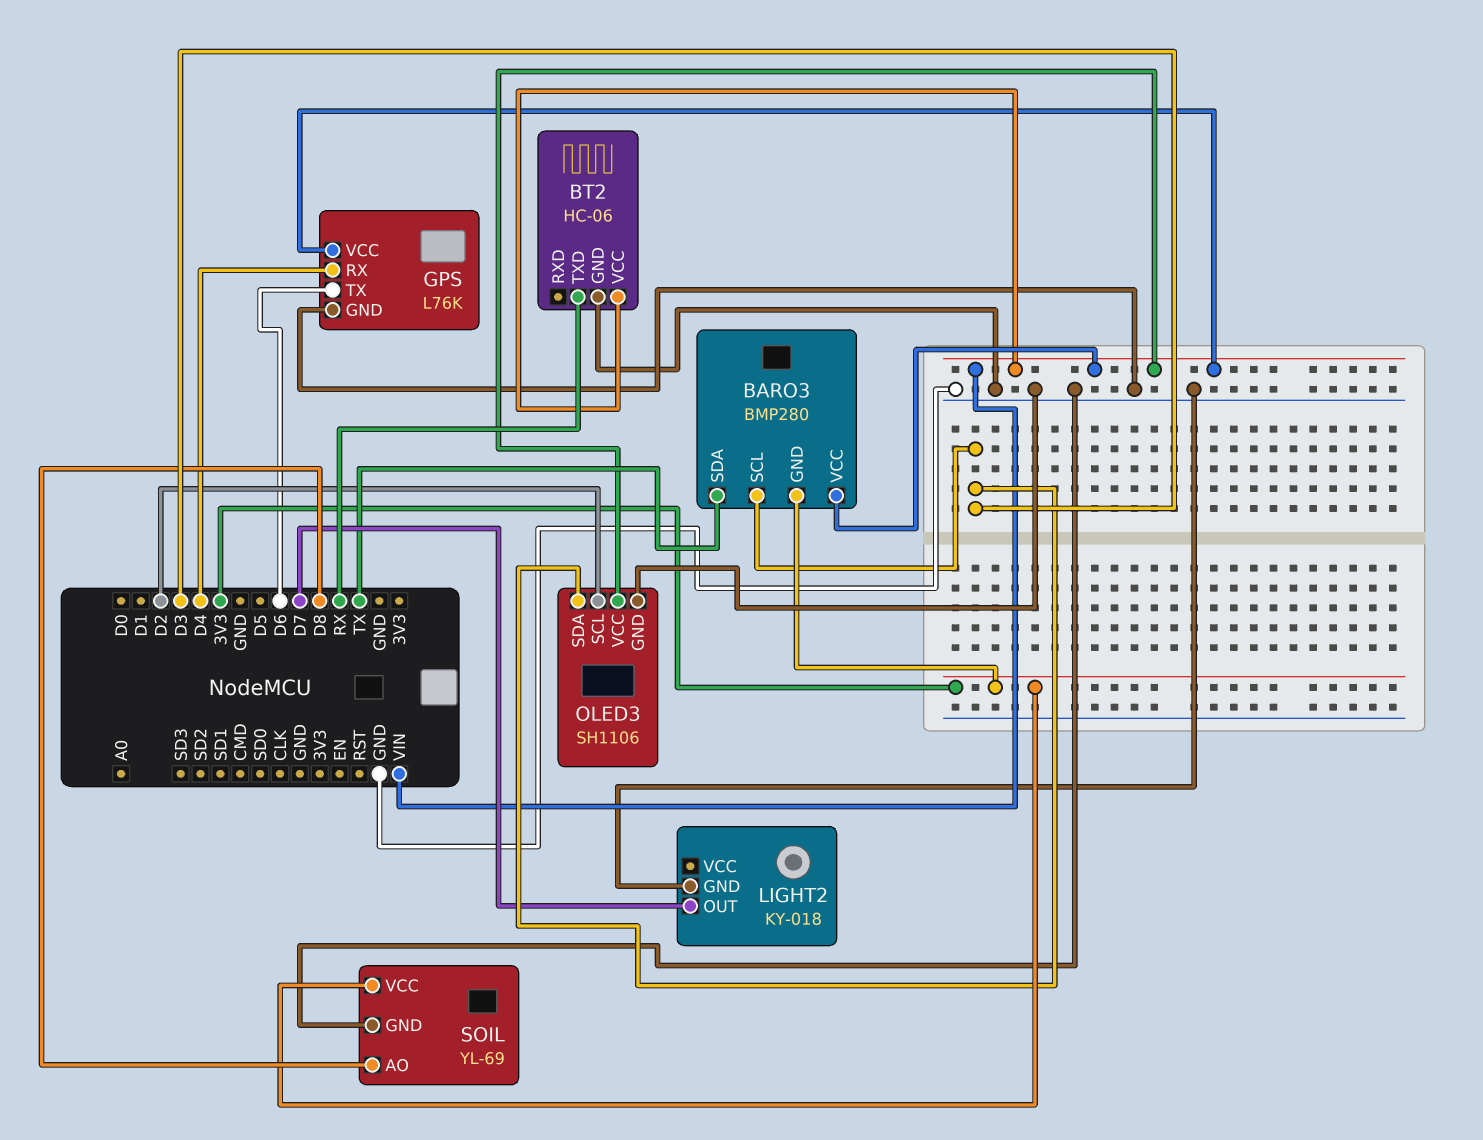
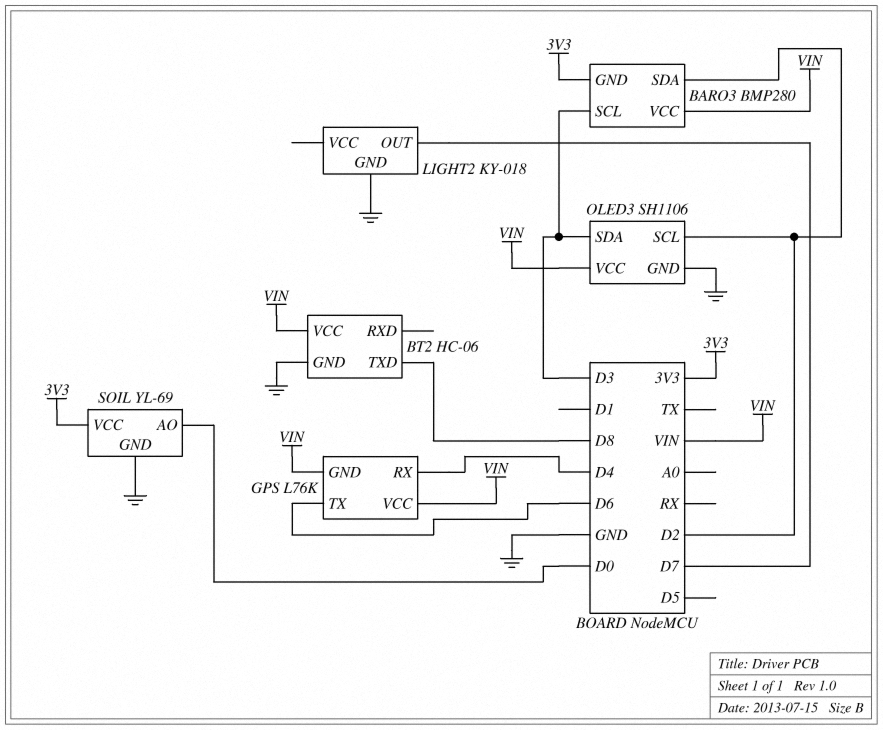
BARO3 pin SDA: TX -> D2
BT2 pin TXD: RX -> D8
GPS pin GND: GND -> VIN
SOIL pin AO: D8 -> D0

